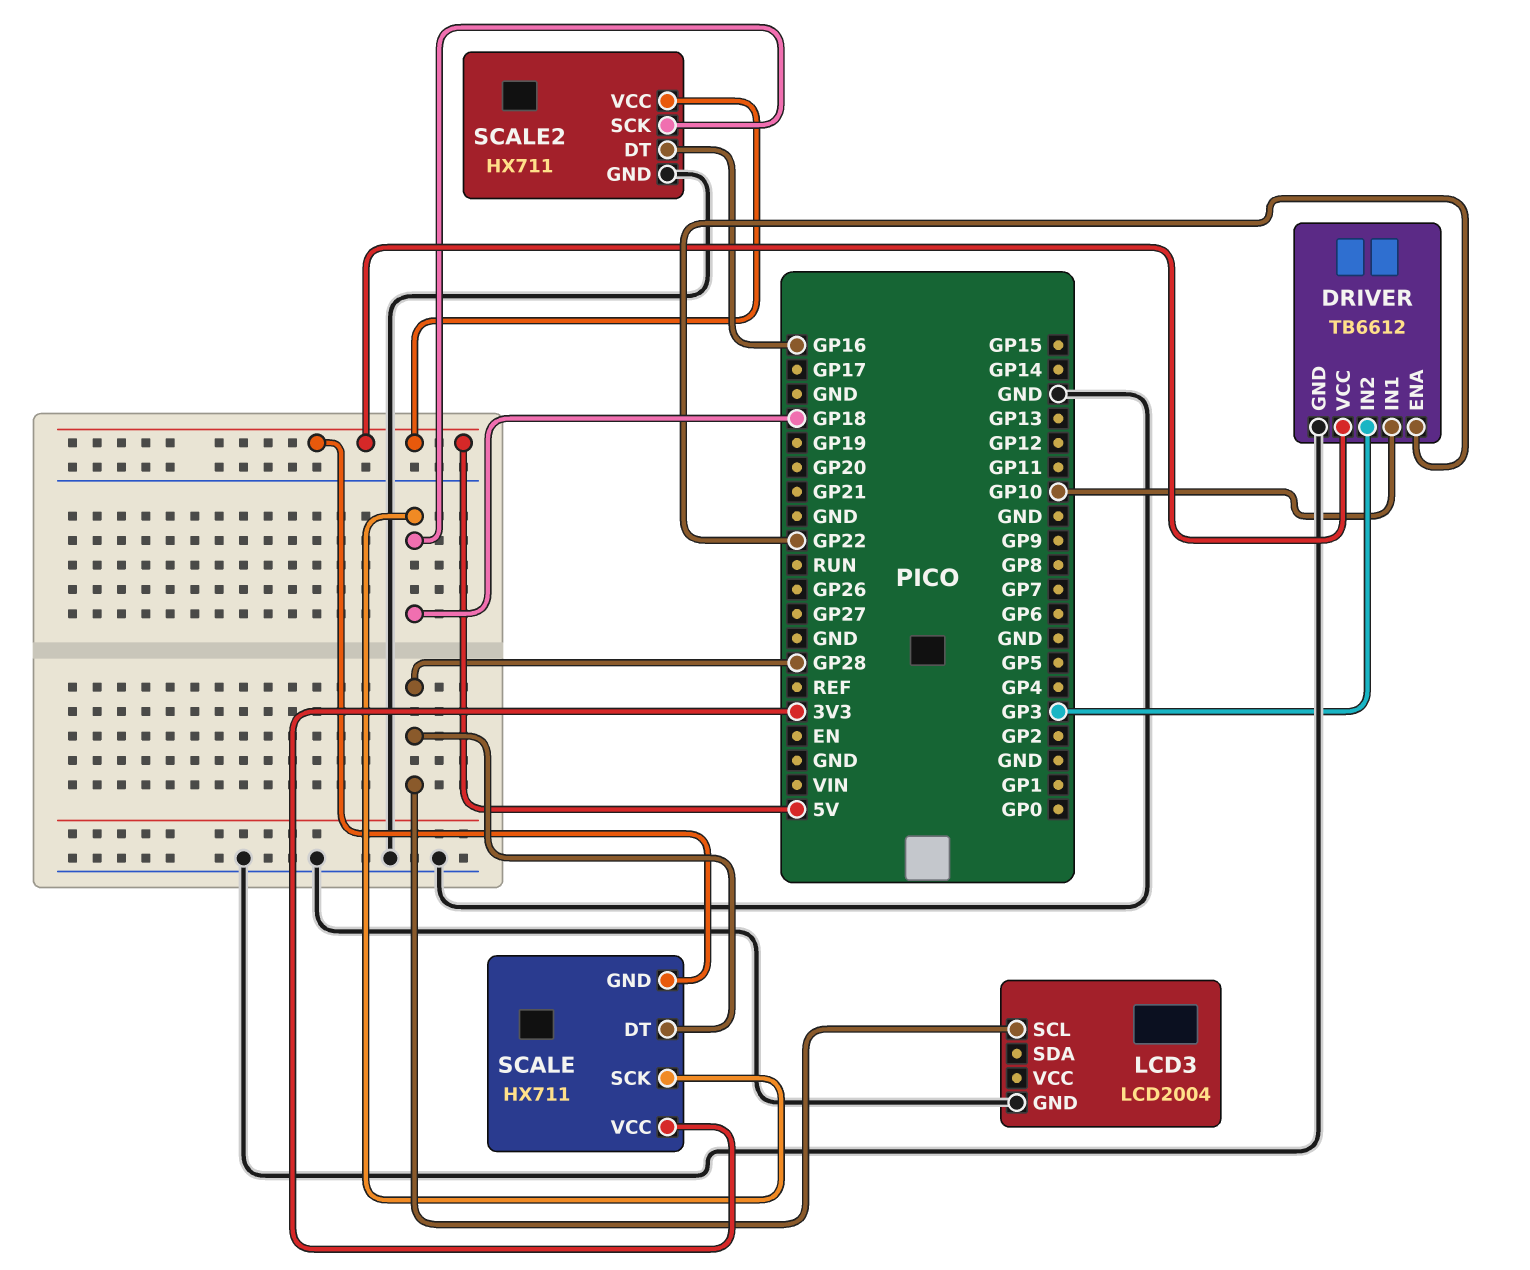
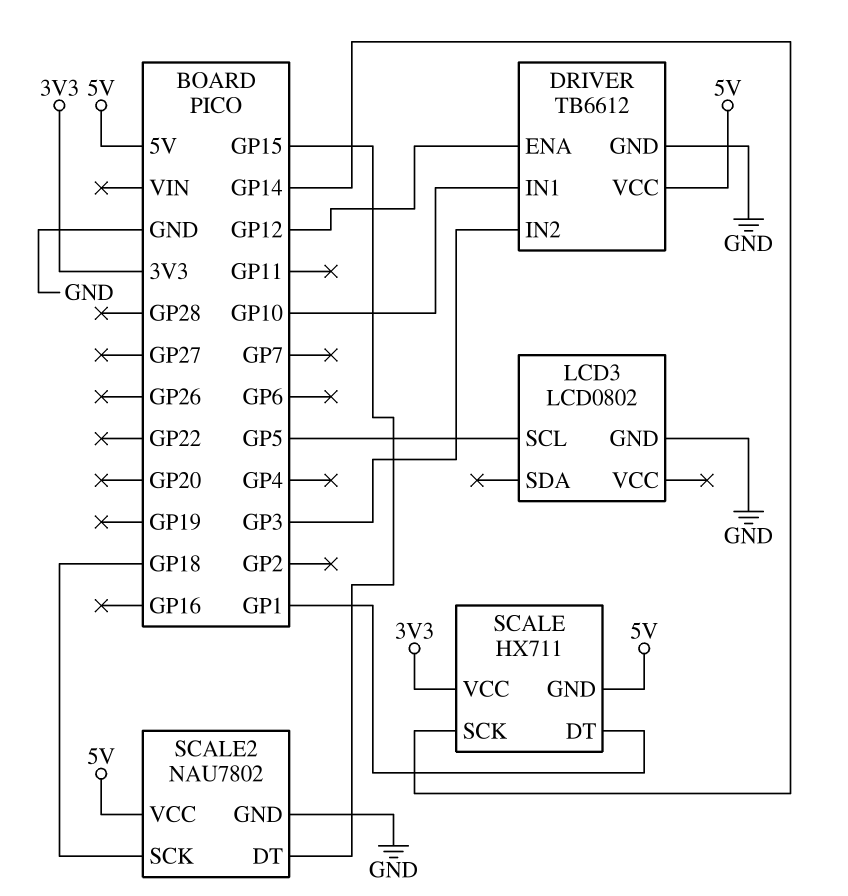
DRIVER pin ENA: GP22 -> GP12
LCD3: LCD2004 -> LCD0802
LCD3 pin SCL: GP28 -> GP5
SCALE pin DT: GP28 -> GP1
SCALE pin SCK: GP18 -> GP14
SCALE2: HX711 -> NAU7802
SCALE2 pin DT: GP16 -> GP15

